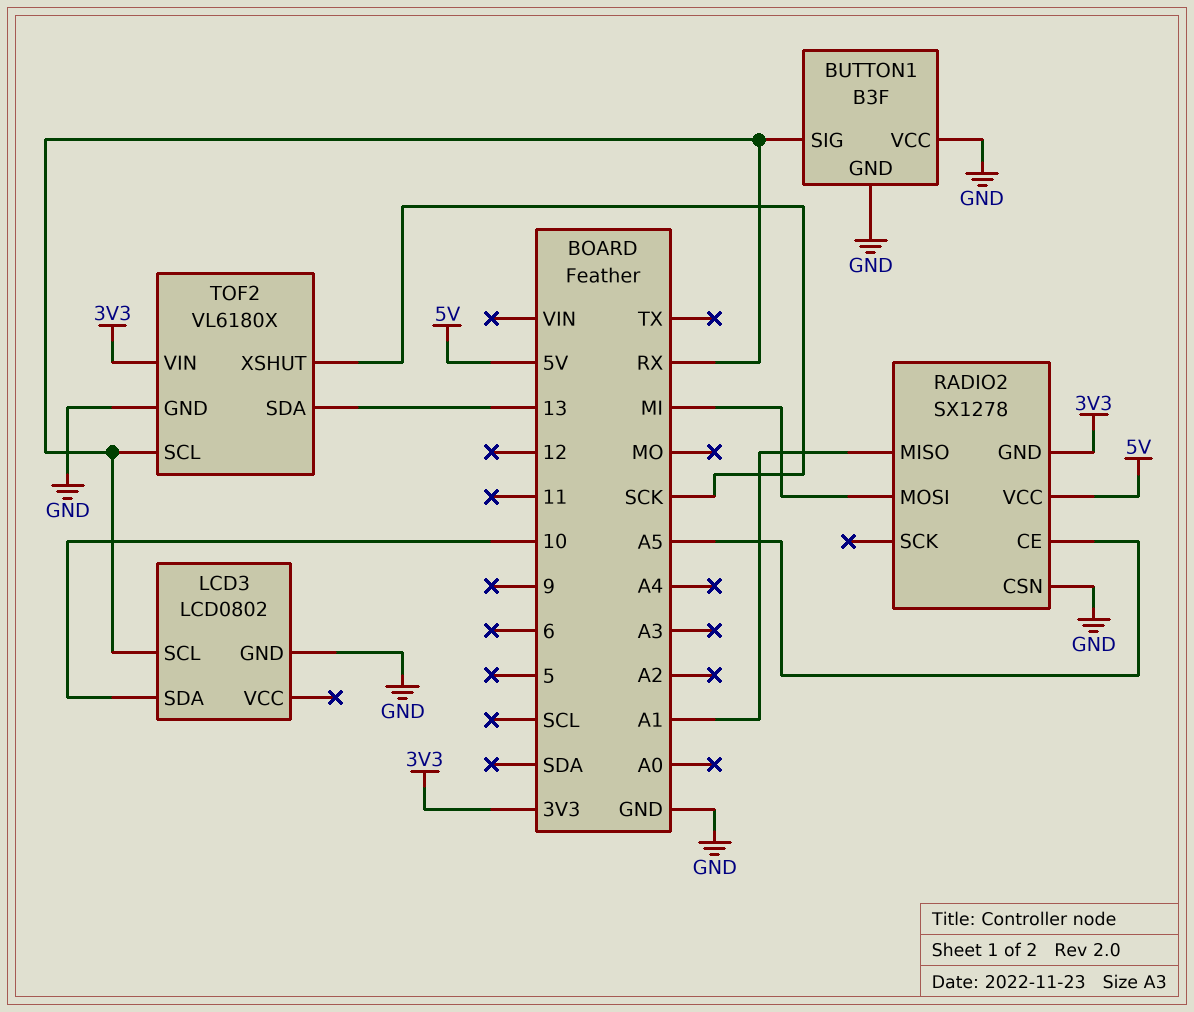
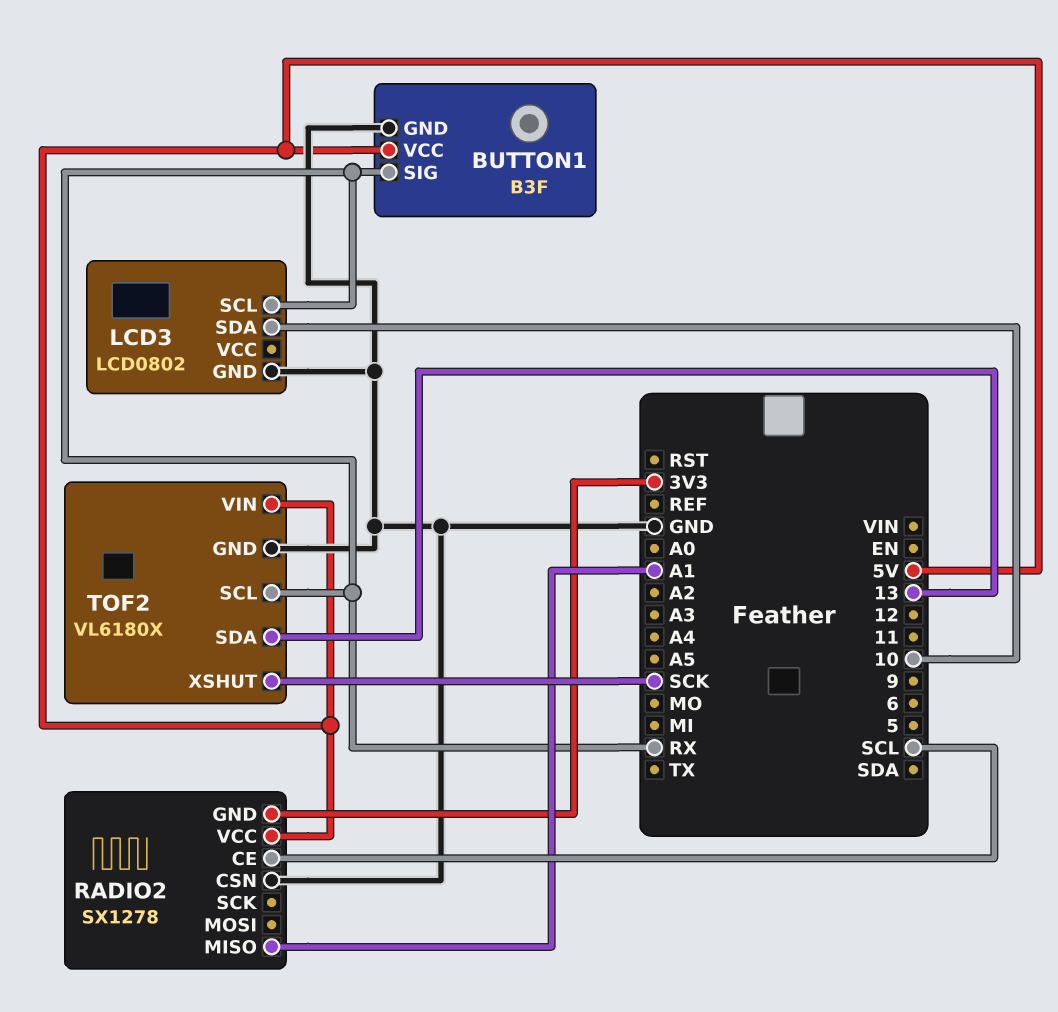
BUTTON1 pin VCC: GND -> 5V
RADIO2 pin CE: A5 -> SCL
RADIO2 pin MOSI: MI -> none
TOF2 pin VIN: 3V3 -> 5V

